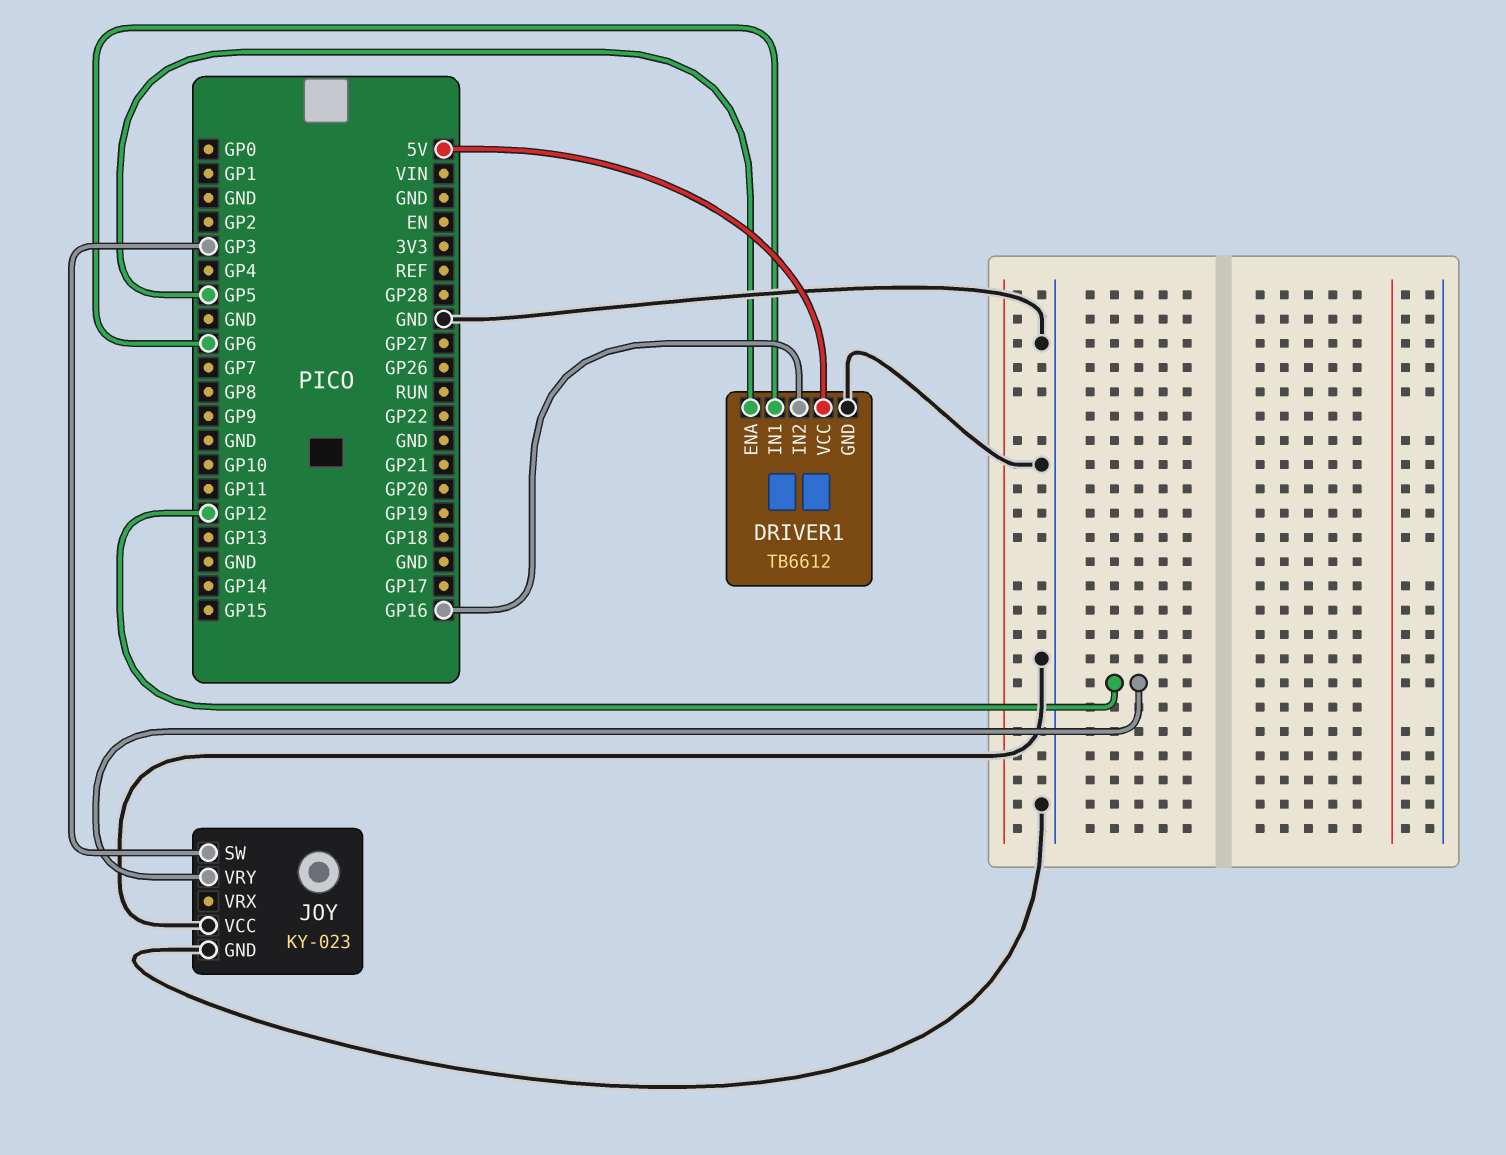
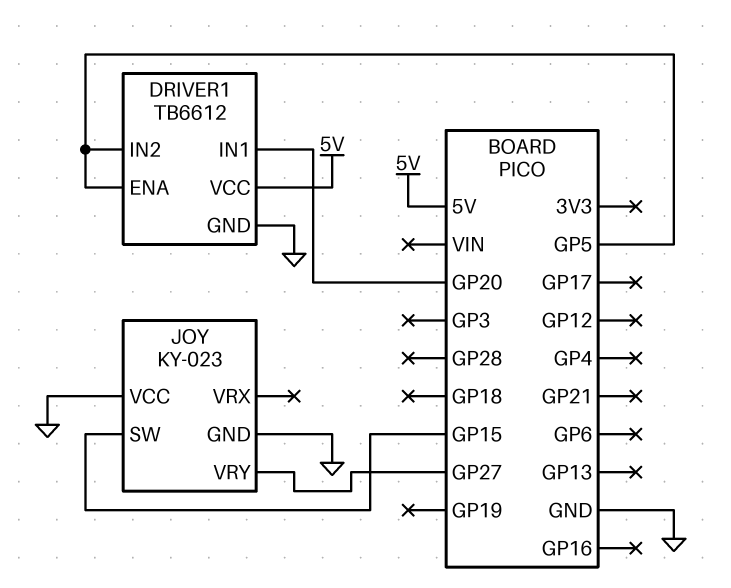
DRIVER1 pin IN1: GP6 -> GP20
DRIVER1 pin IN2: GP16 -> GP5
JOY pin SW: GP3 -> GP15
JOY pin VRY: GP12 -> GP27

